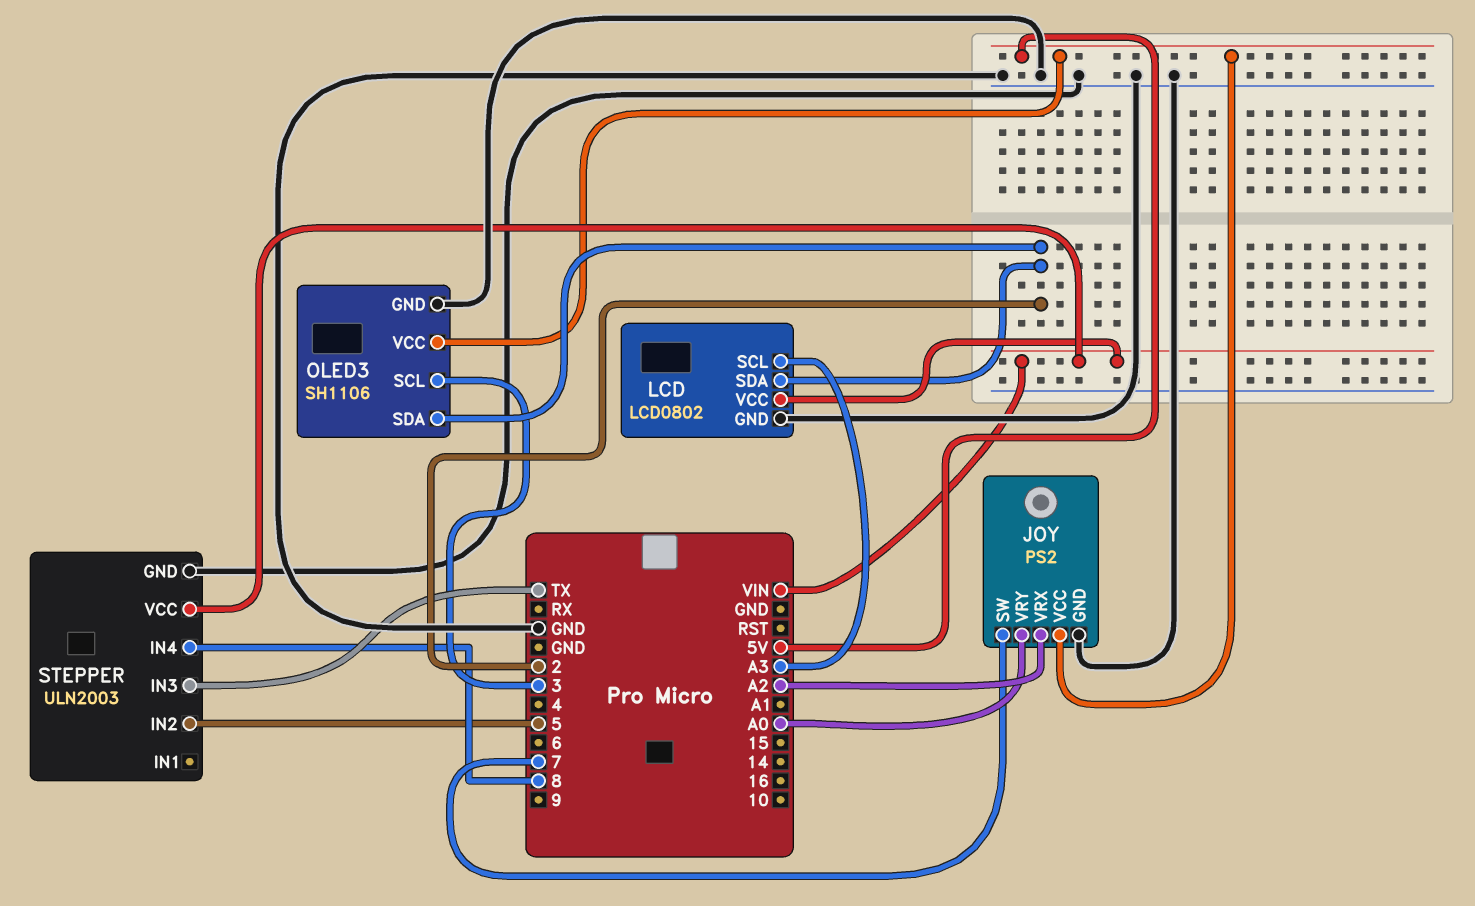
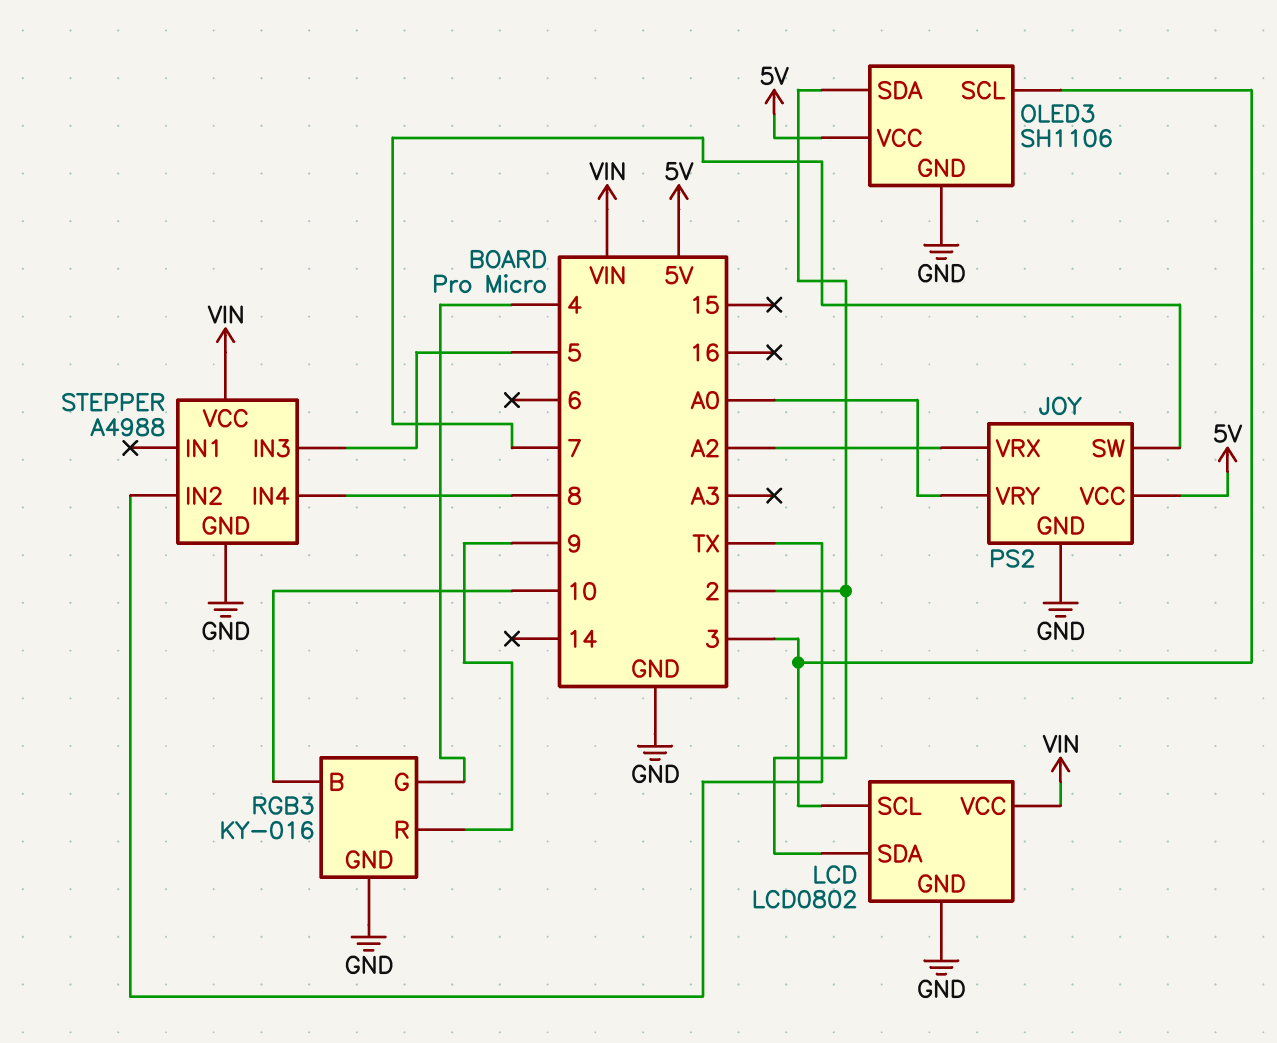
LCD pin SCL: A3 -> 3
RGB3: none -> KY-016
RGB3 pin B: none -> 10
RGB3 pin G: none -> 4
RGB3 pin GND: none -> GND
RGB3 pin R: none -> 9
STEPPER: ULN2003 -> A4988
STEPPER pin IN2: 5 -> TX
STEPPER pin IN3: TX -> 5

